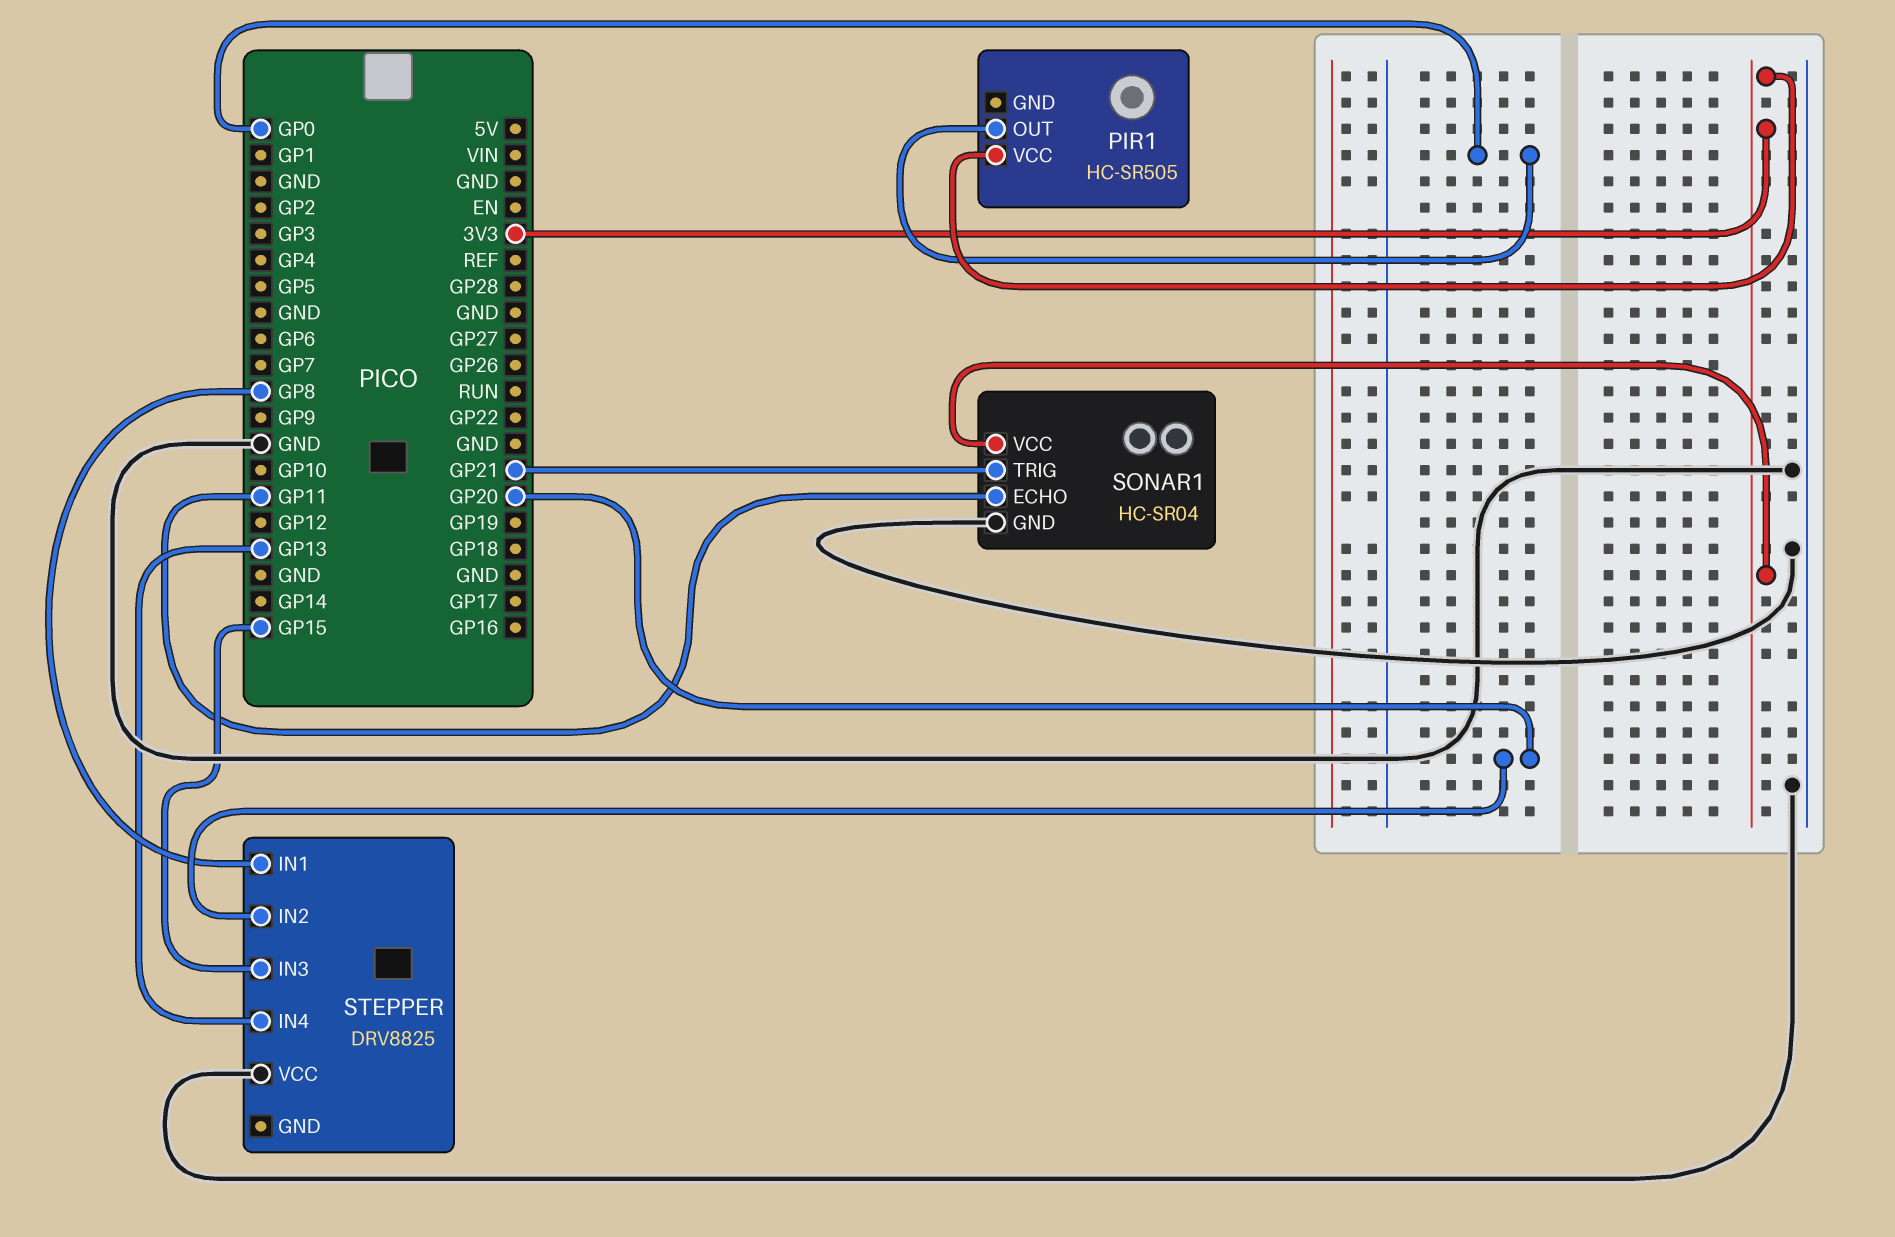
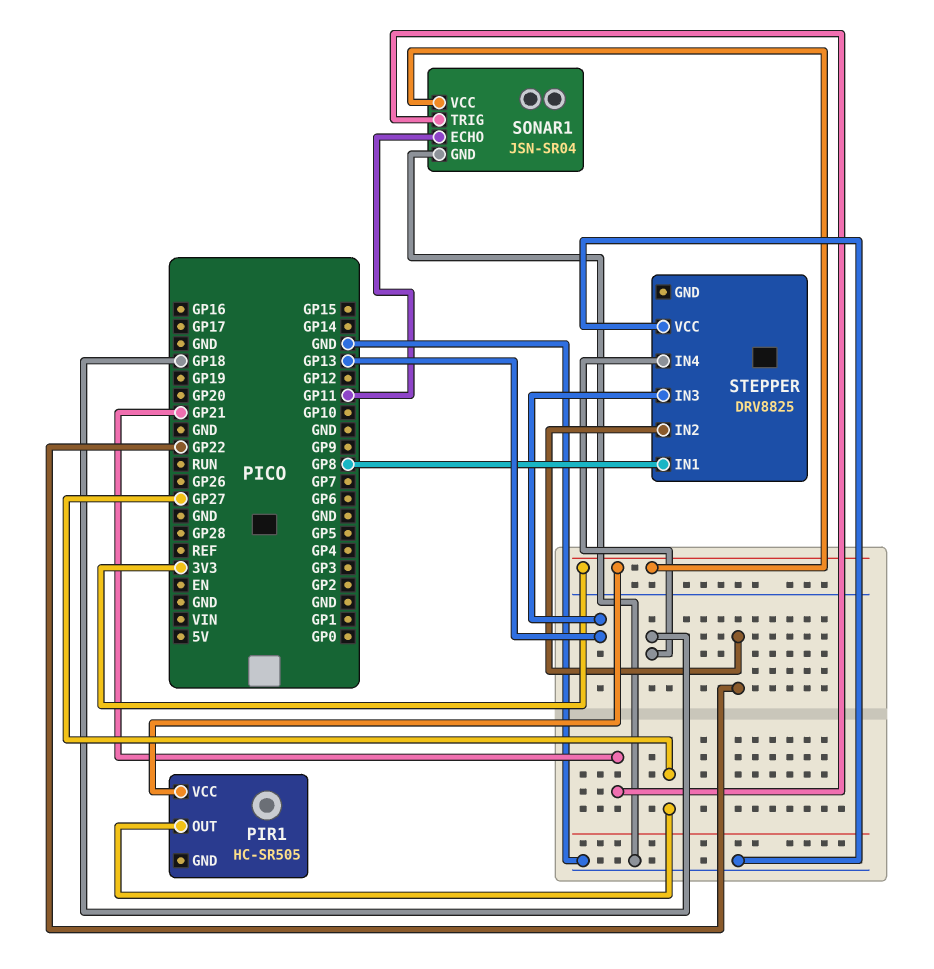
PIR1 pin OUT: GP0 -> GP27
SONAR1: HC-SR04 -> JSN-SR04
STEPPER pin IN2: GP20 -> GP22
STEPPER pin IN3: GP15 -> GP13
STEPPER pin IN4: GP13 -> GP18

